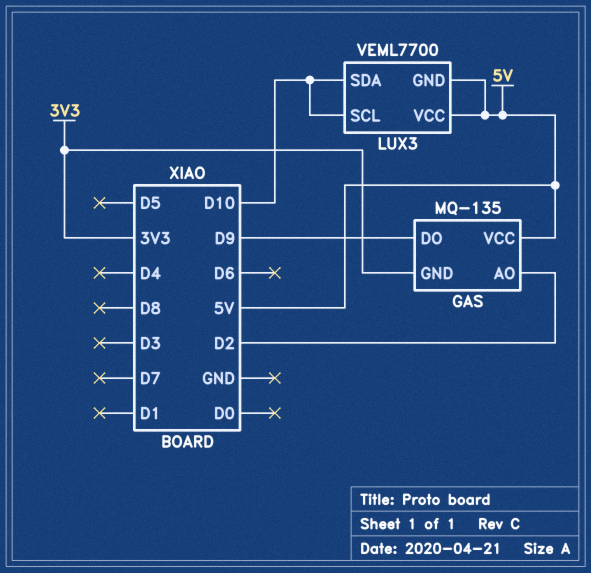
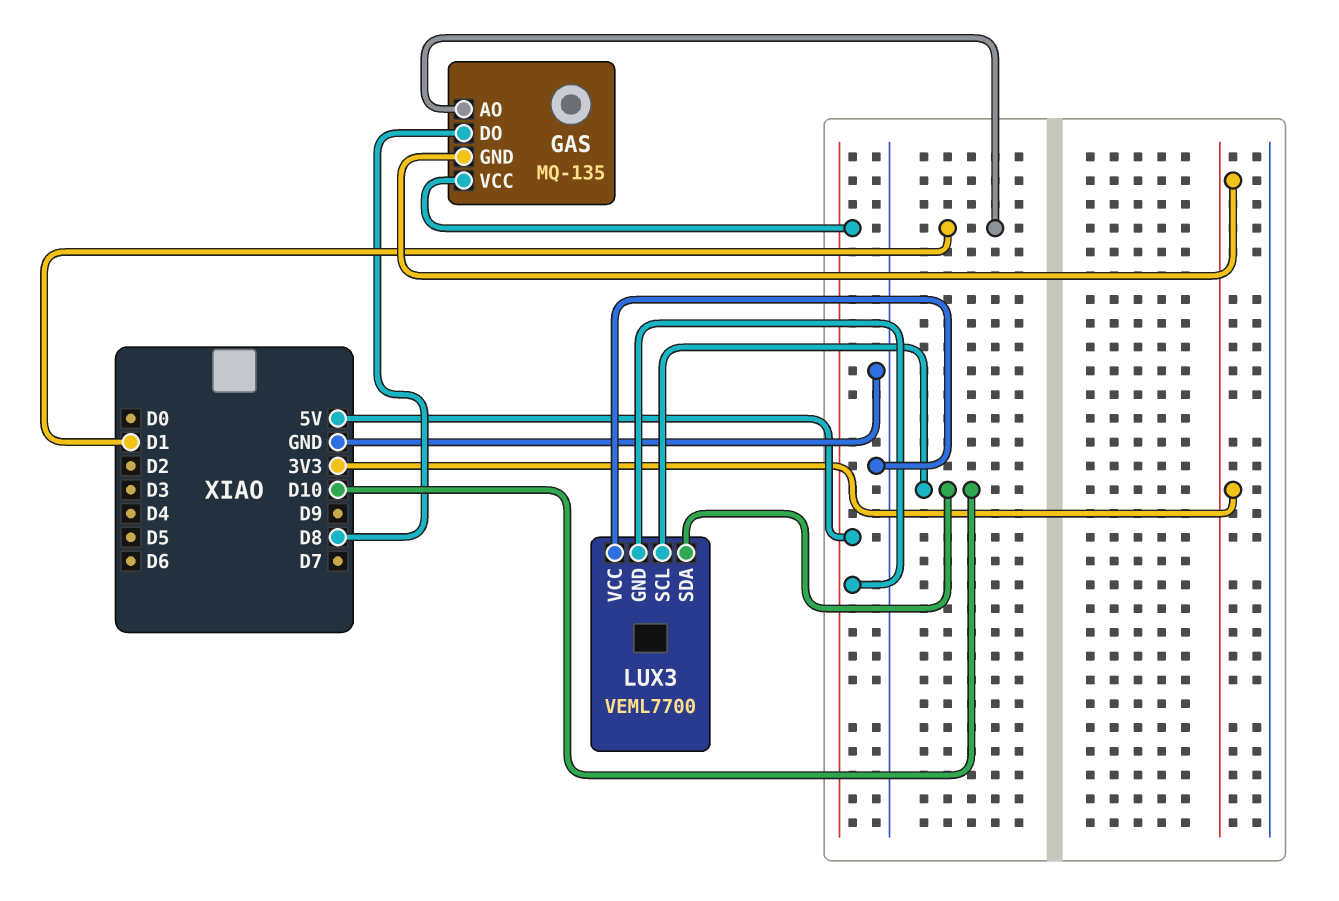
GAS pin AO: D2 -> D1
GAS pin DO: D9 -> D8
LUX3 pin VCC: 5V -> GND

